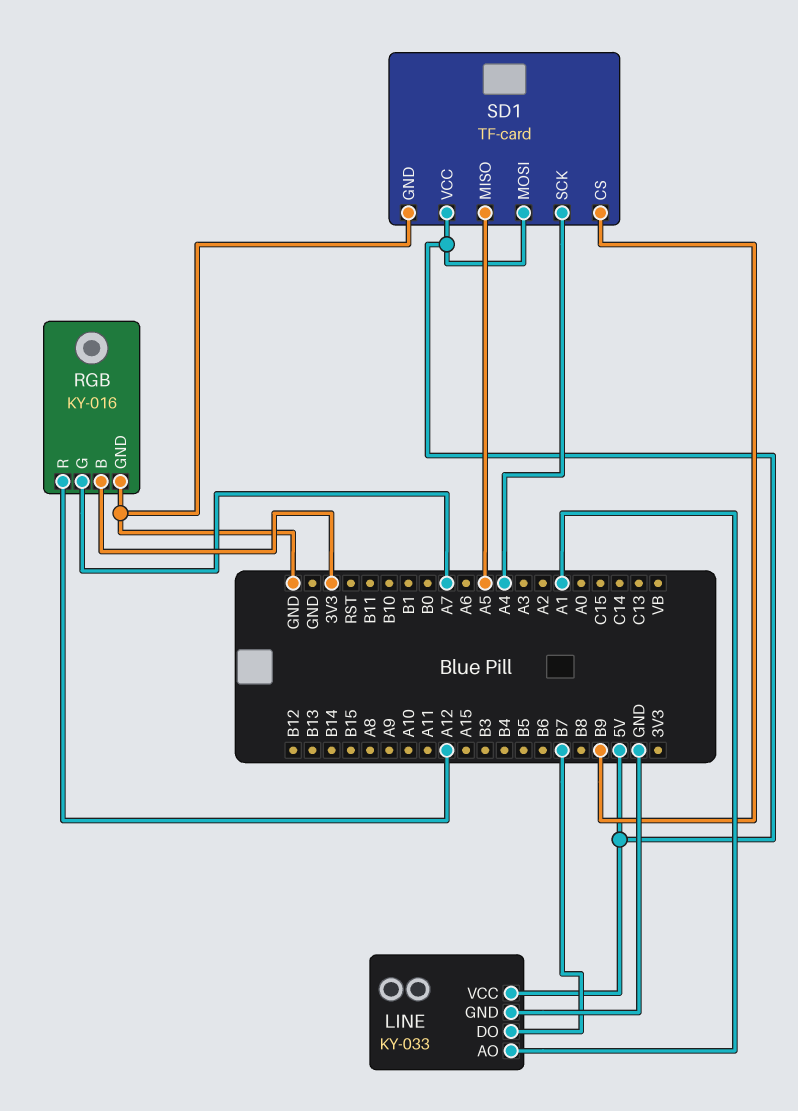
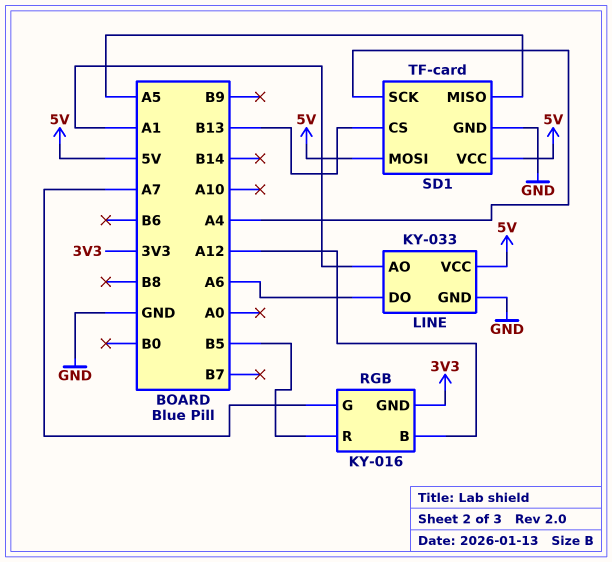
LINE pin DO: B7 -> A6
RGB pin B: 3V3 -> A12
RGB pin GND: GND -> 3V3
RGB pin R: A12 -> B5
SD1 pin CS: B9 -> B13

